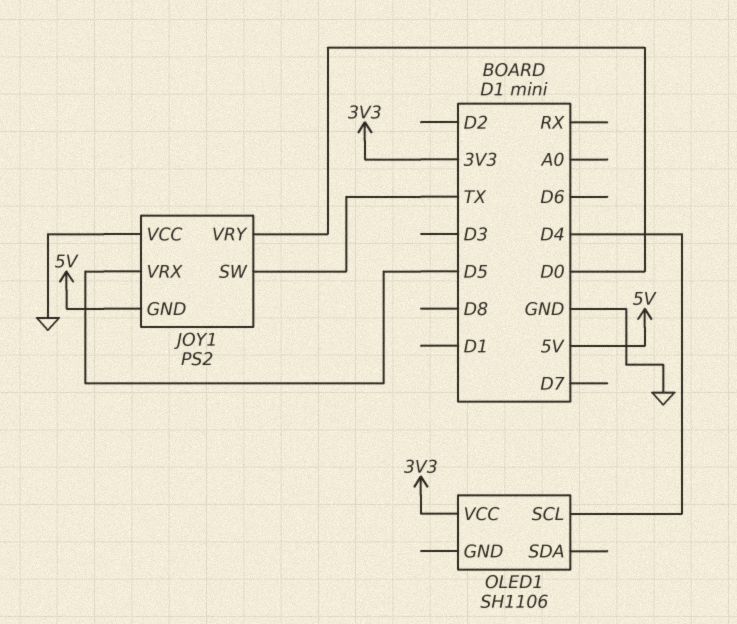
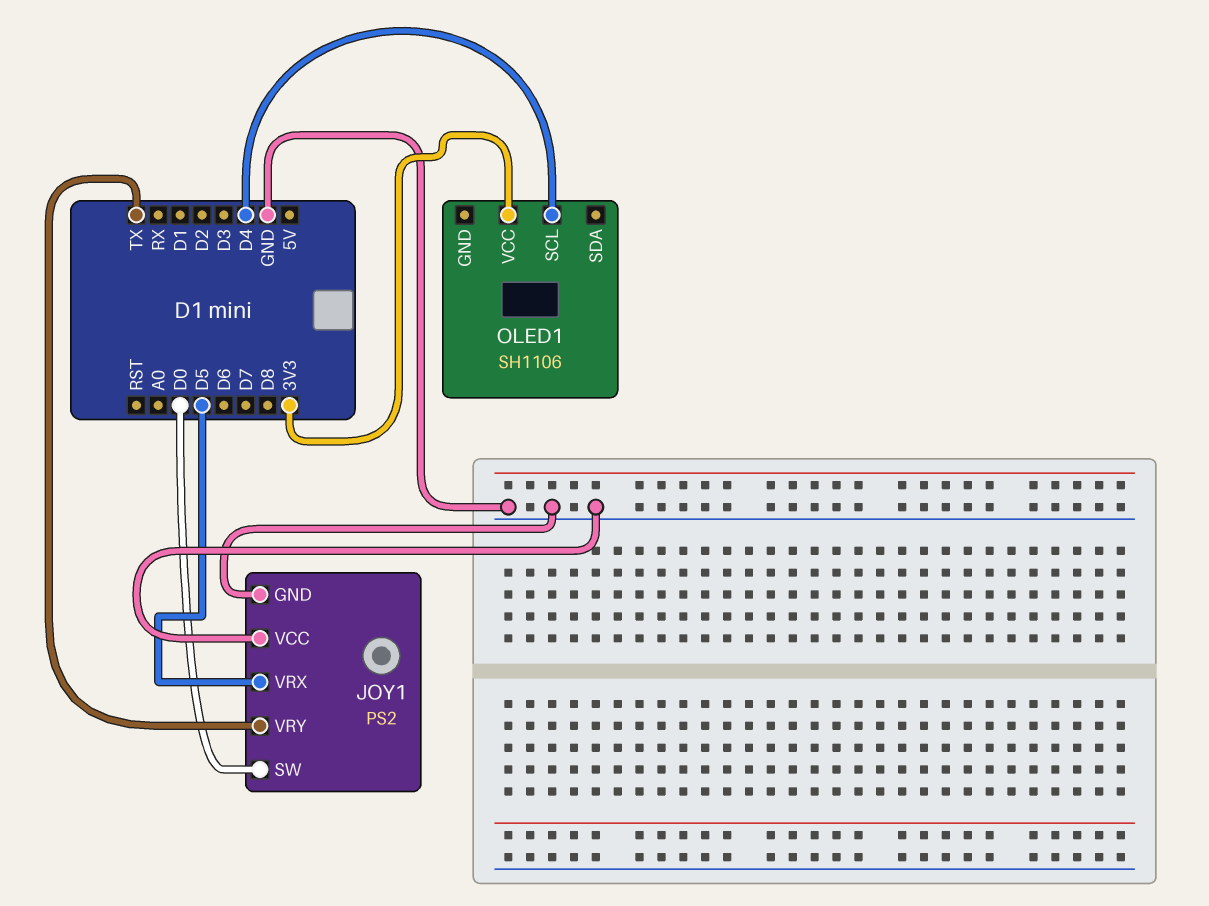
JOY1 pin GND: 5V -> GND
JOY1 pin SW: TX -> D0
JOY1 pin VRY: D0 -> TX

